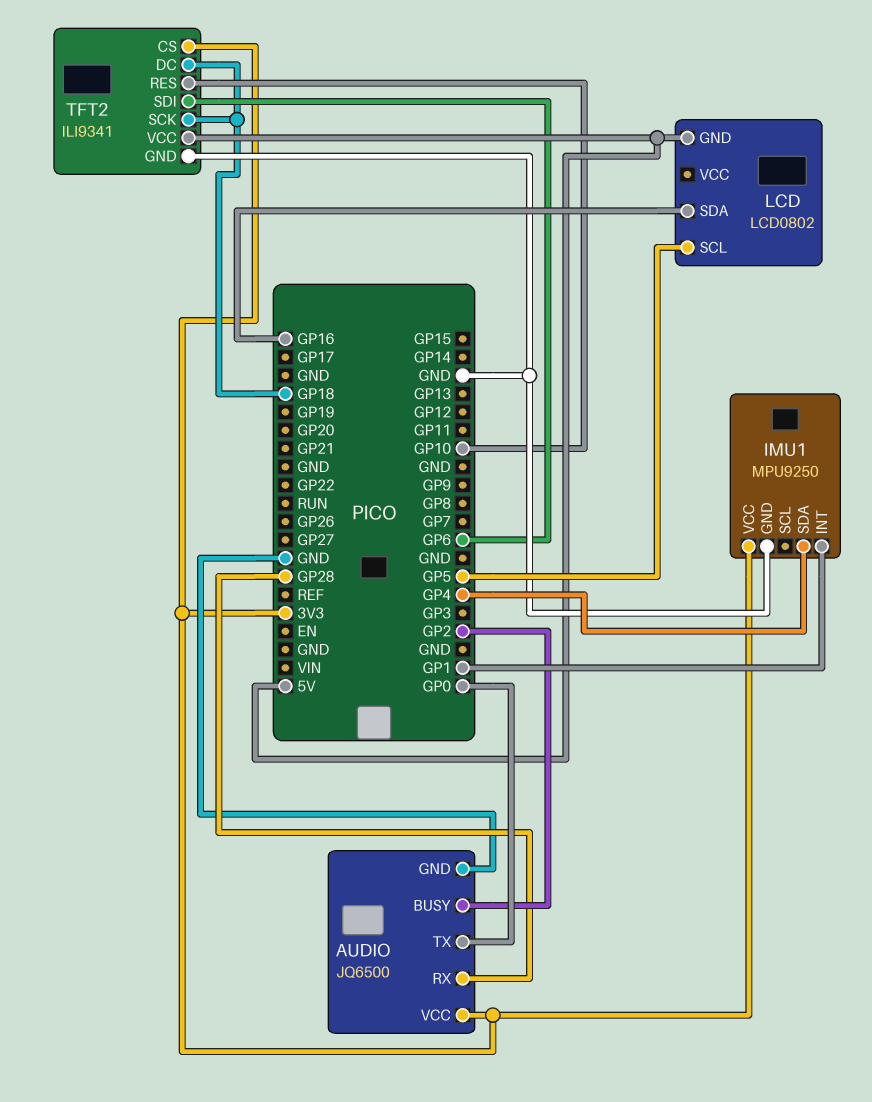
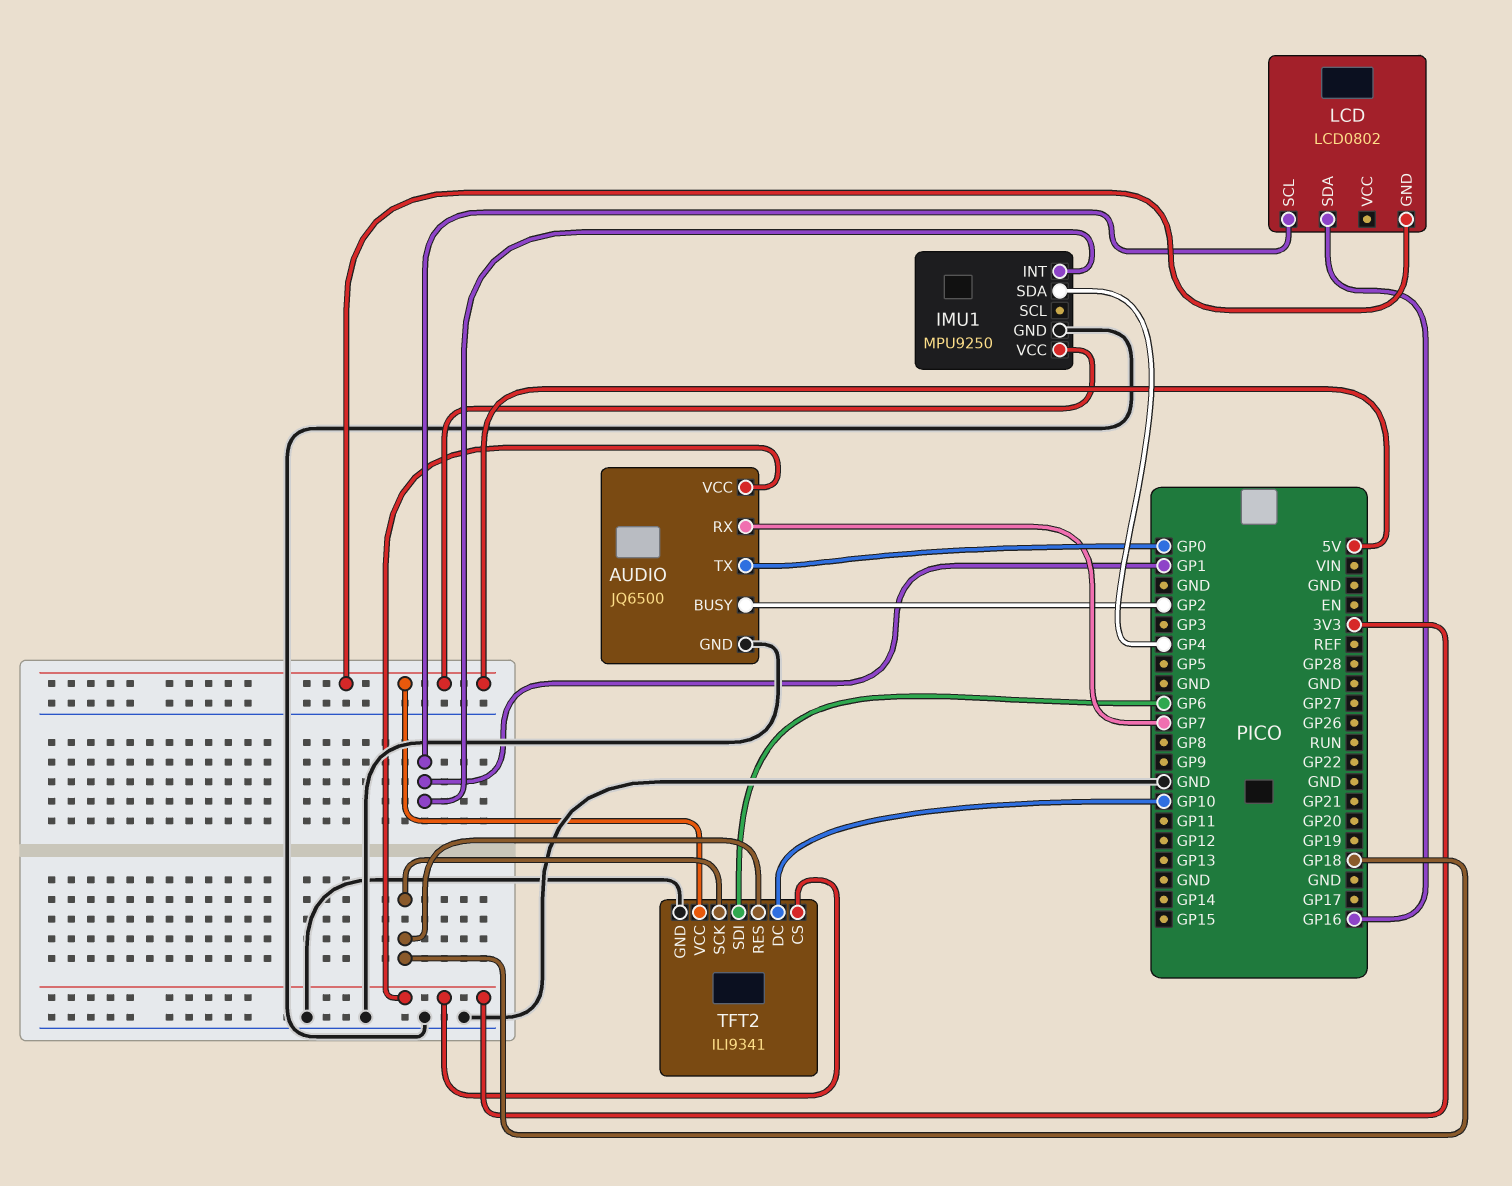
AUDIO pin RX: GP28 -> GP7
IMU1 pin VCC: 3V3 -> 5V
LCD pin SCL: GP5 -> GP1
TFT2 pin DC: GP18 -> GP10
TFT2 pin RES: GP10 -> GP18

